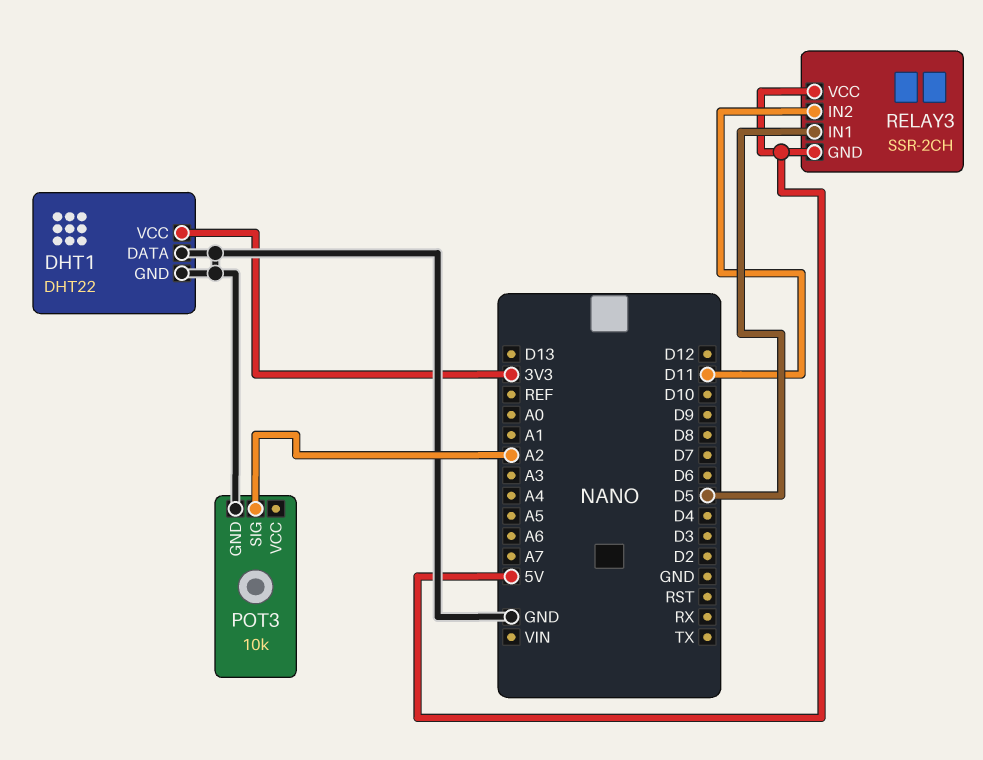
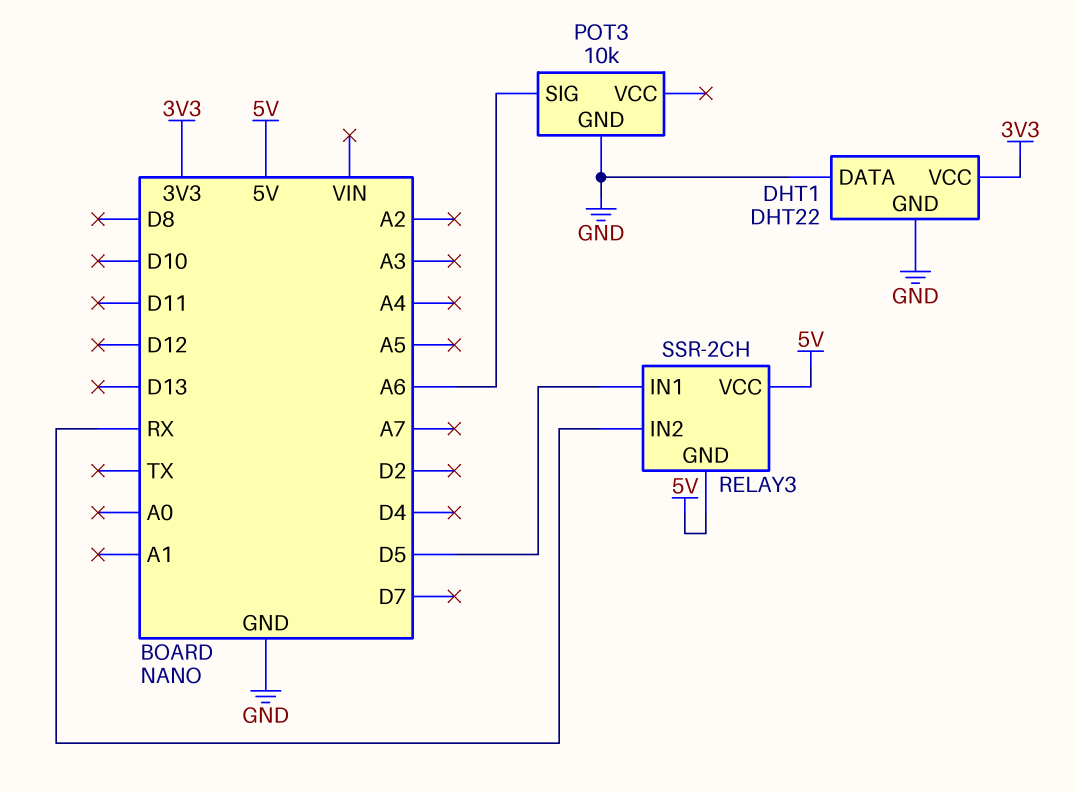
POT3 pin SIG: A2 -> A6
RELAY3 pin IN2: D11 -> RX

